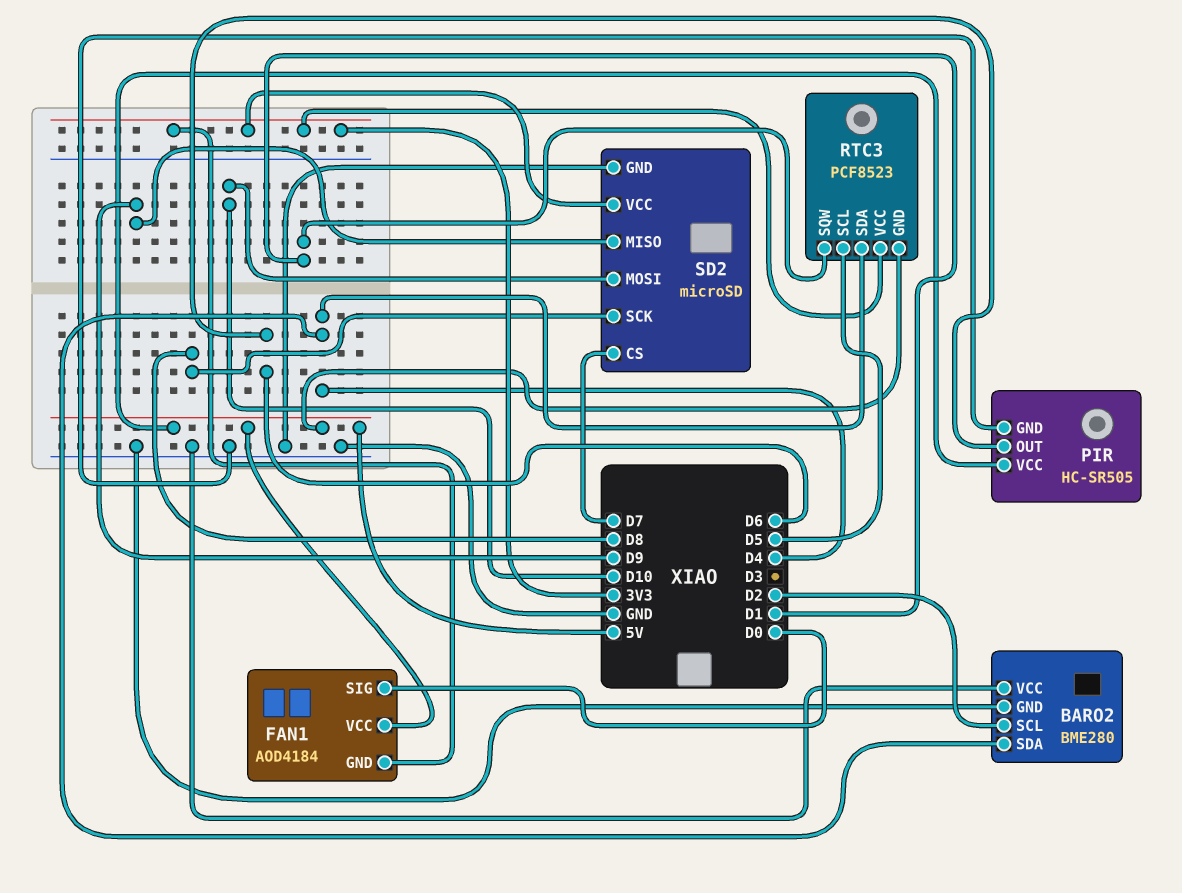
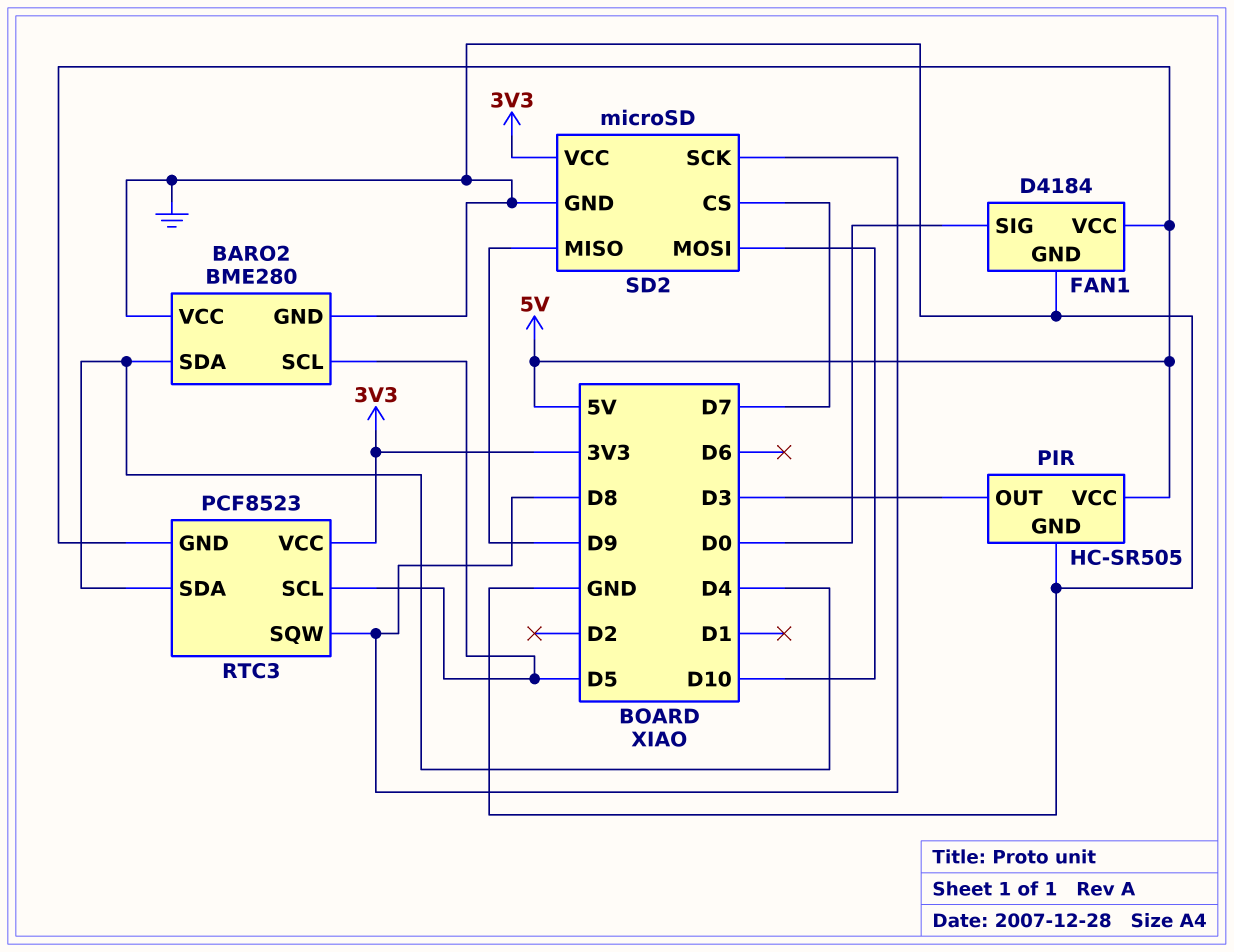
BARO2 pin SCL: D2 -> D5
FAN1: AOD4184 -> D4184
FAN1 pin GND: 3V3 -> GND
PIR pin OUT: D6 -> D3
RTC3 pin SQW: D1 -> D8

